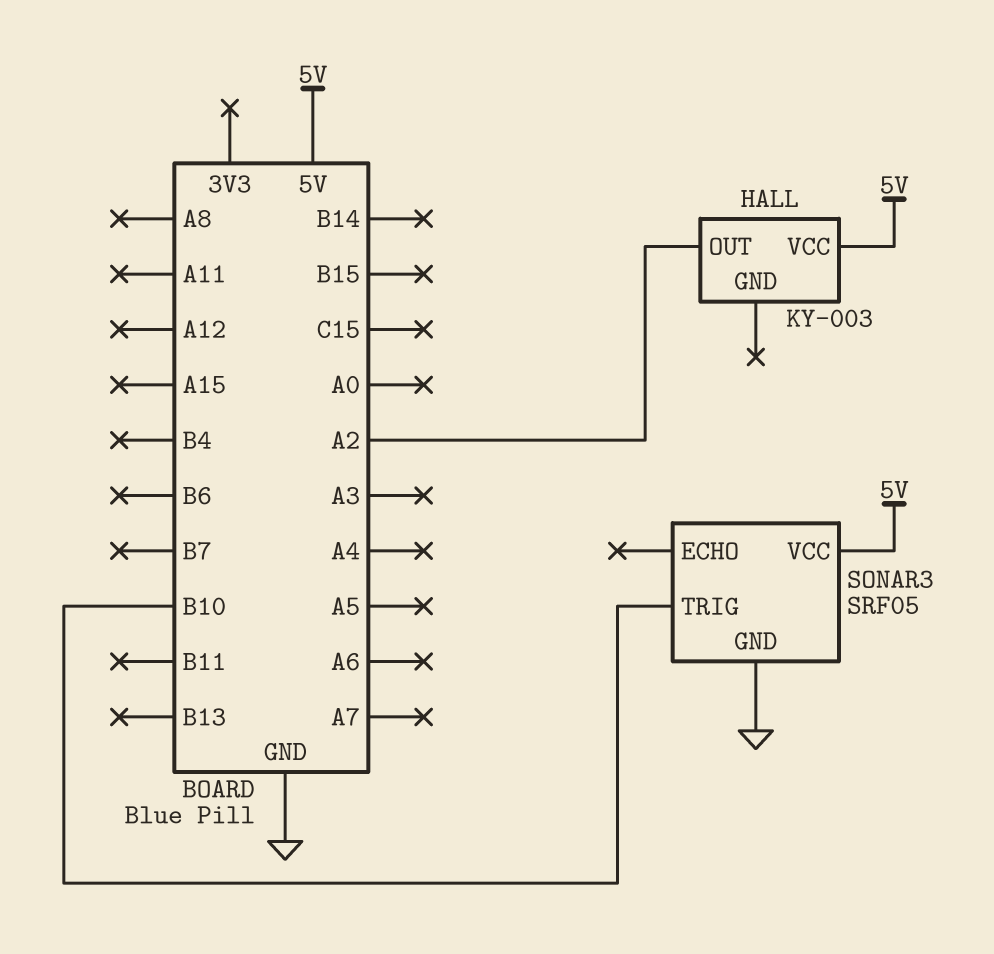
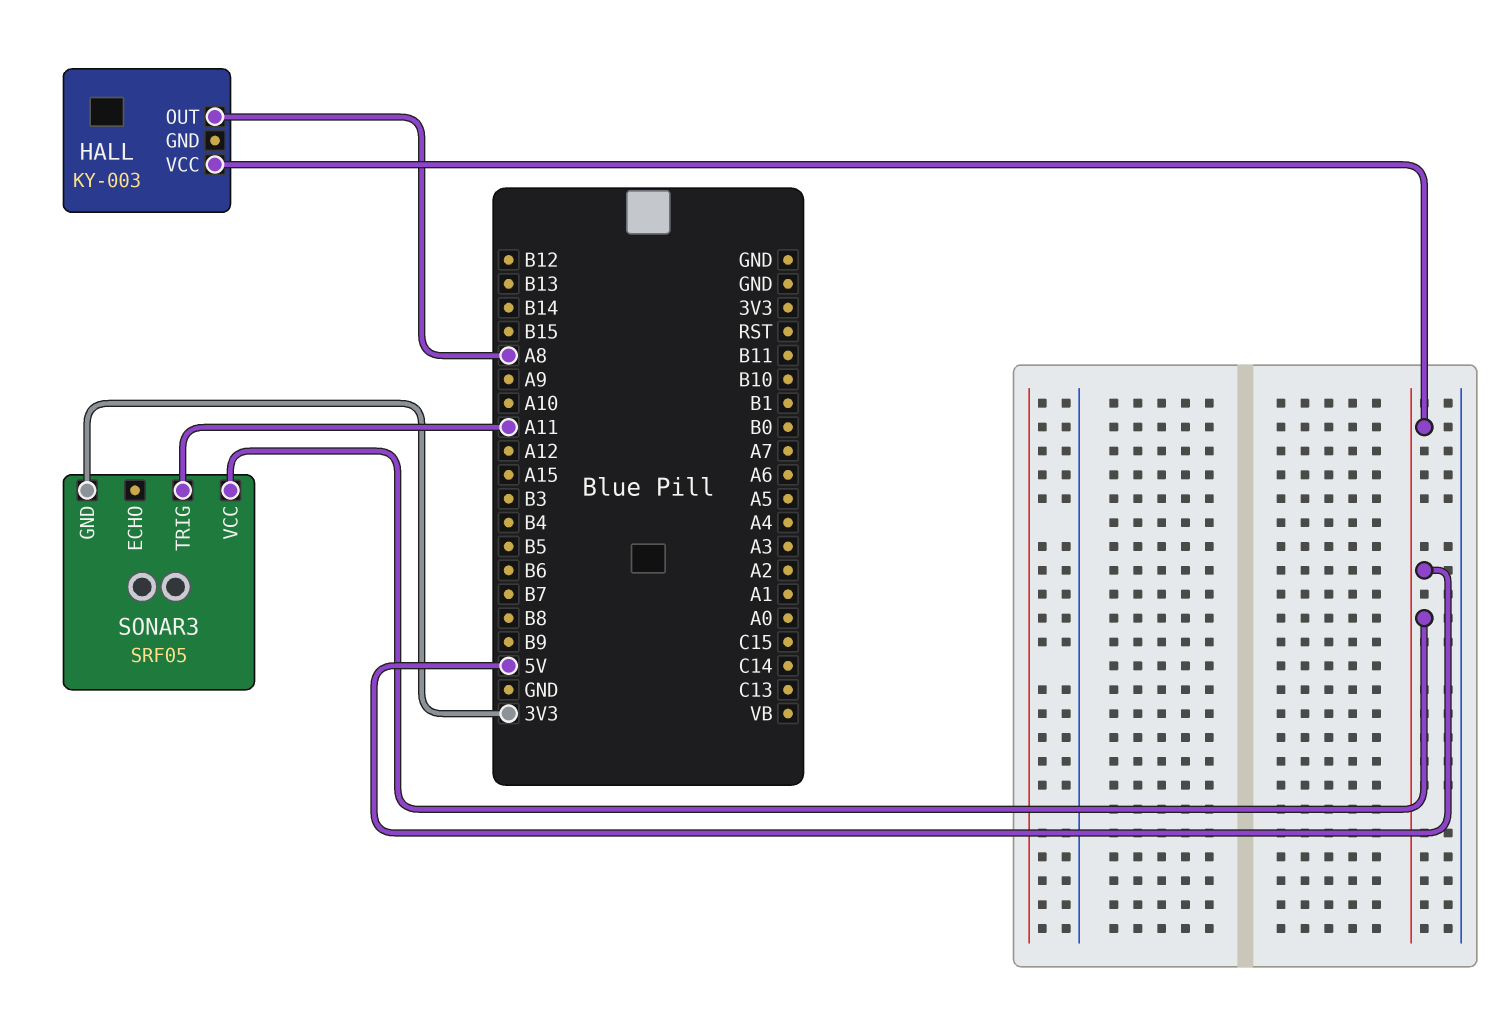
HALL pin OUT: A2 -> A8
SONAR3 pin GND: GND -> 3V3
SONAR3 pin TRIG: B10 -> A11

